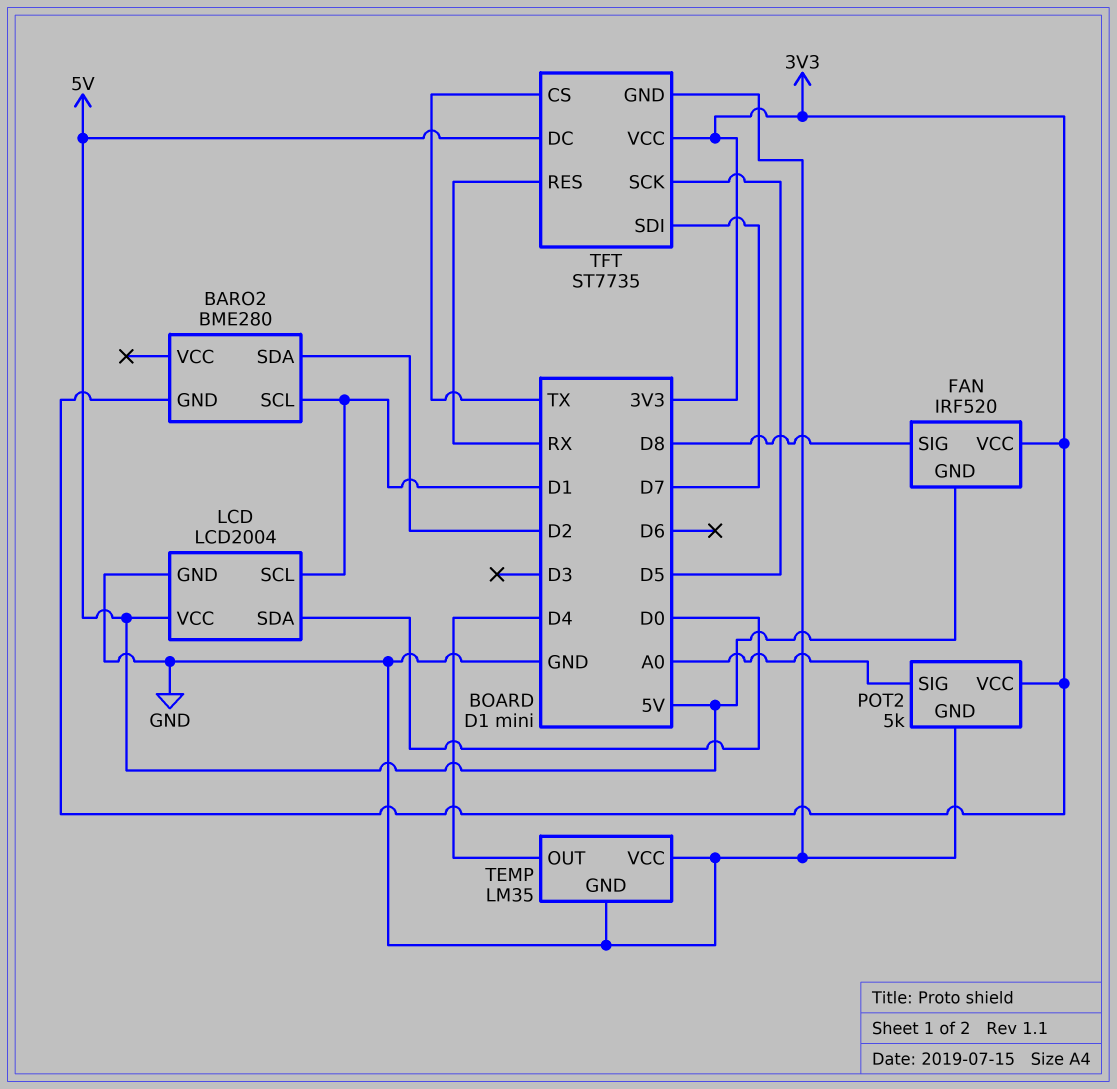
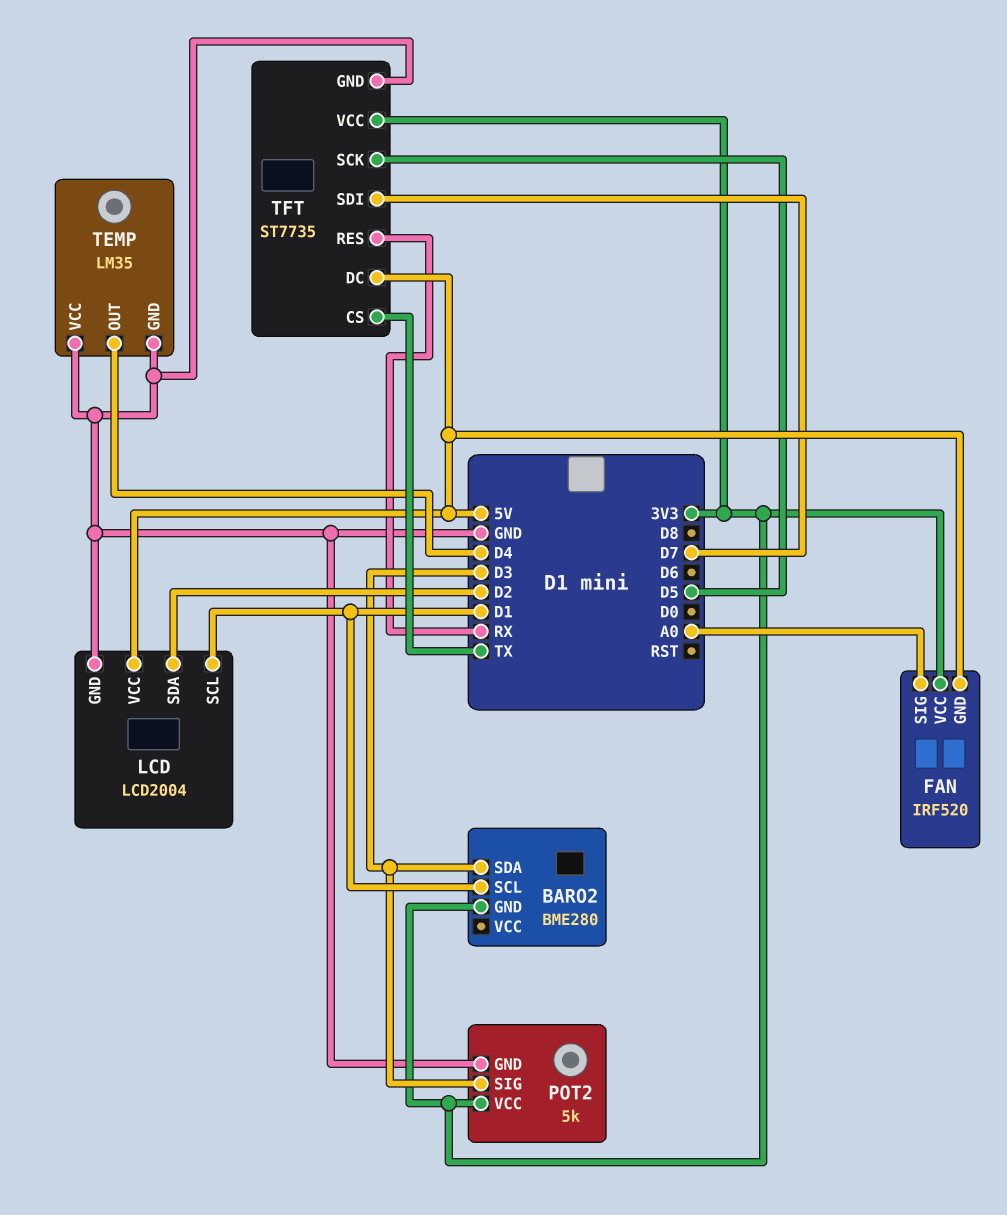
BARO2 pin SDA: D2 -> D3
FAN pin SIG: D8 -> A0
LCD pin SDA: D0 -> D2
POT2 pin SIG: A0 -> D3

